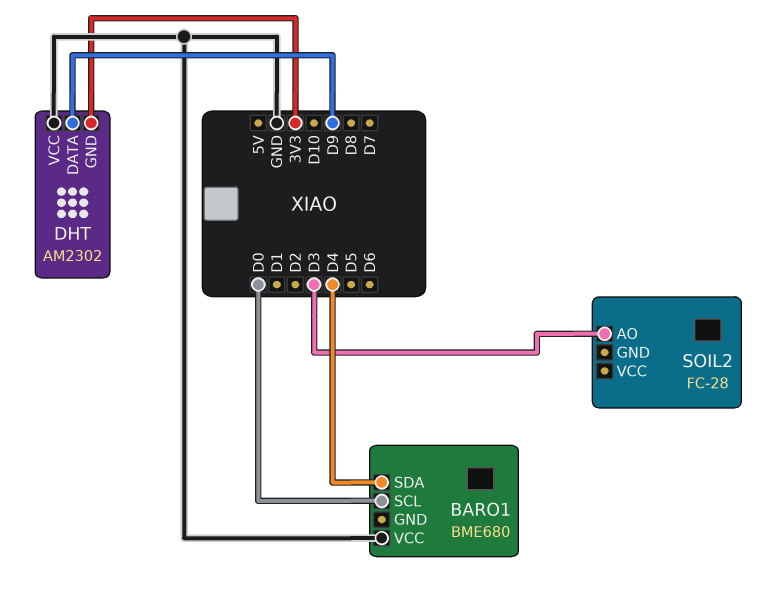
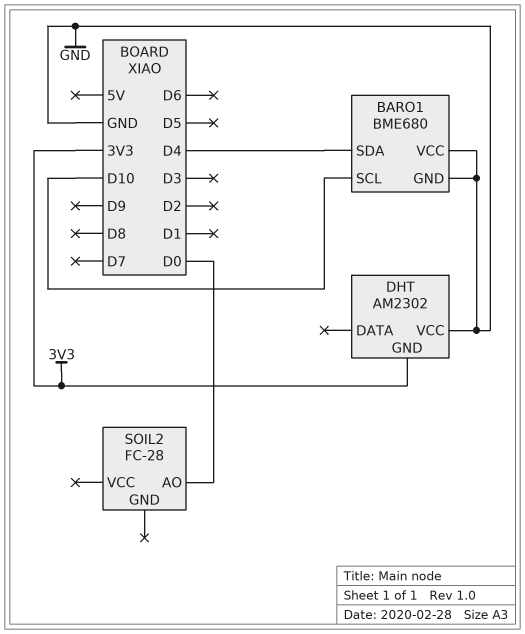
BARO1 pin GND: none -> GND
BARO1 pin SCL: D0 -> D10
DHT pin DATA: D9 -> none
SOIL2 pin AO: D3 -> D0

